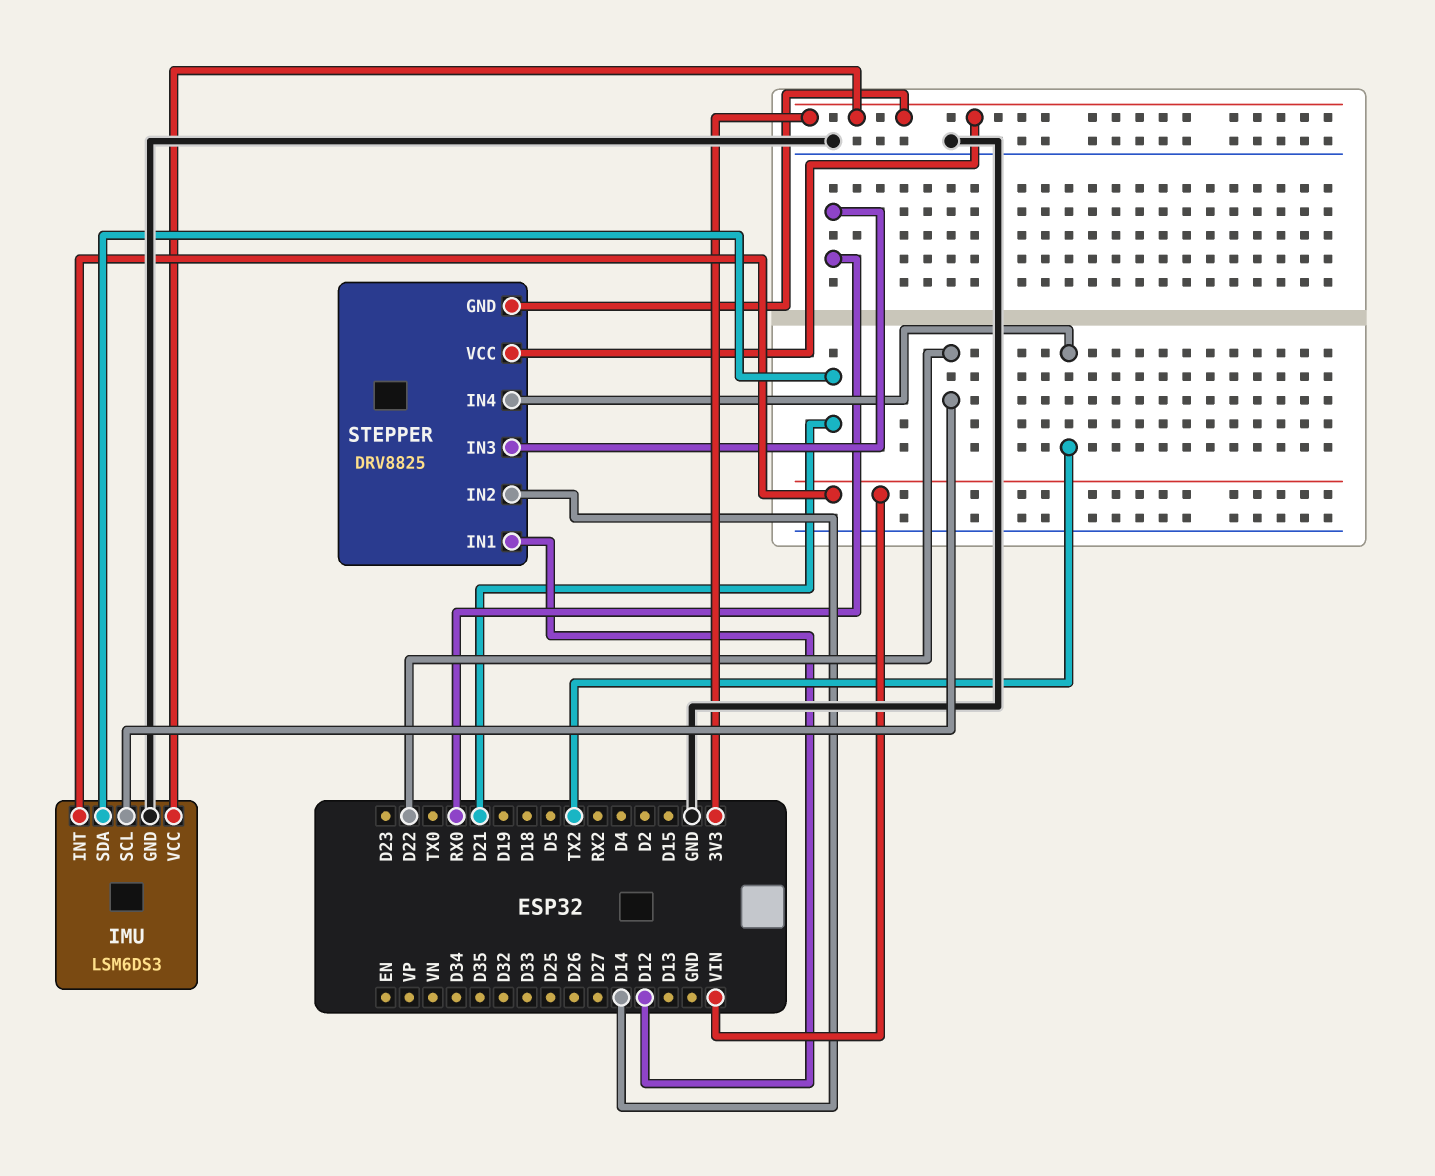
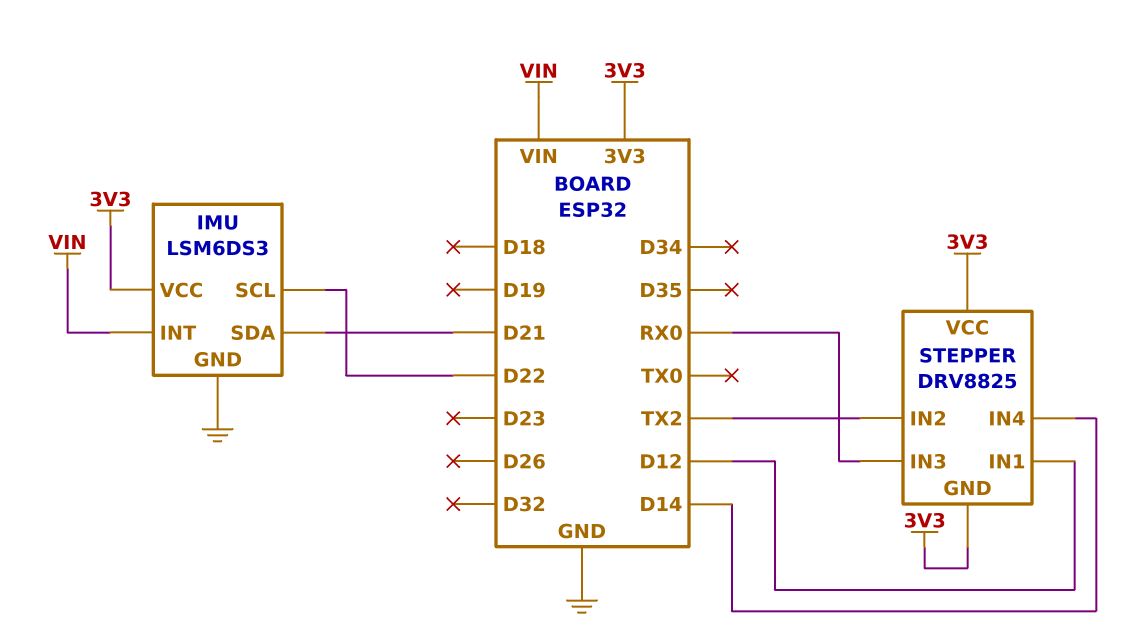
STEPPER pin IN2: D14 -> TX2
STEPPER pin IN4: TX2 -> D14

